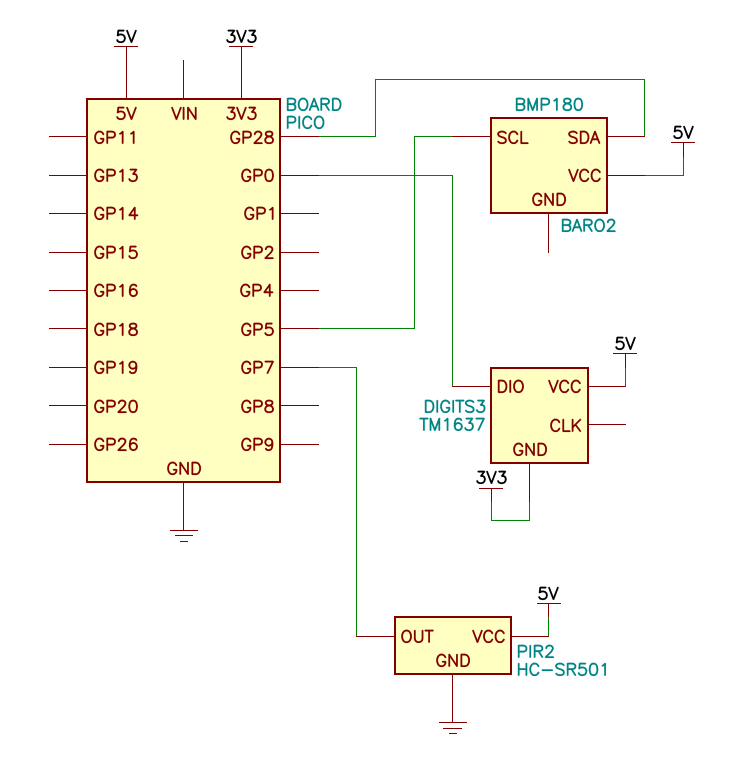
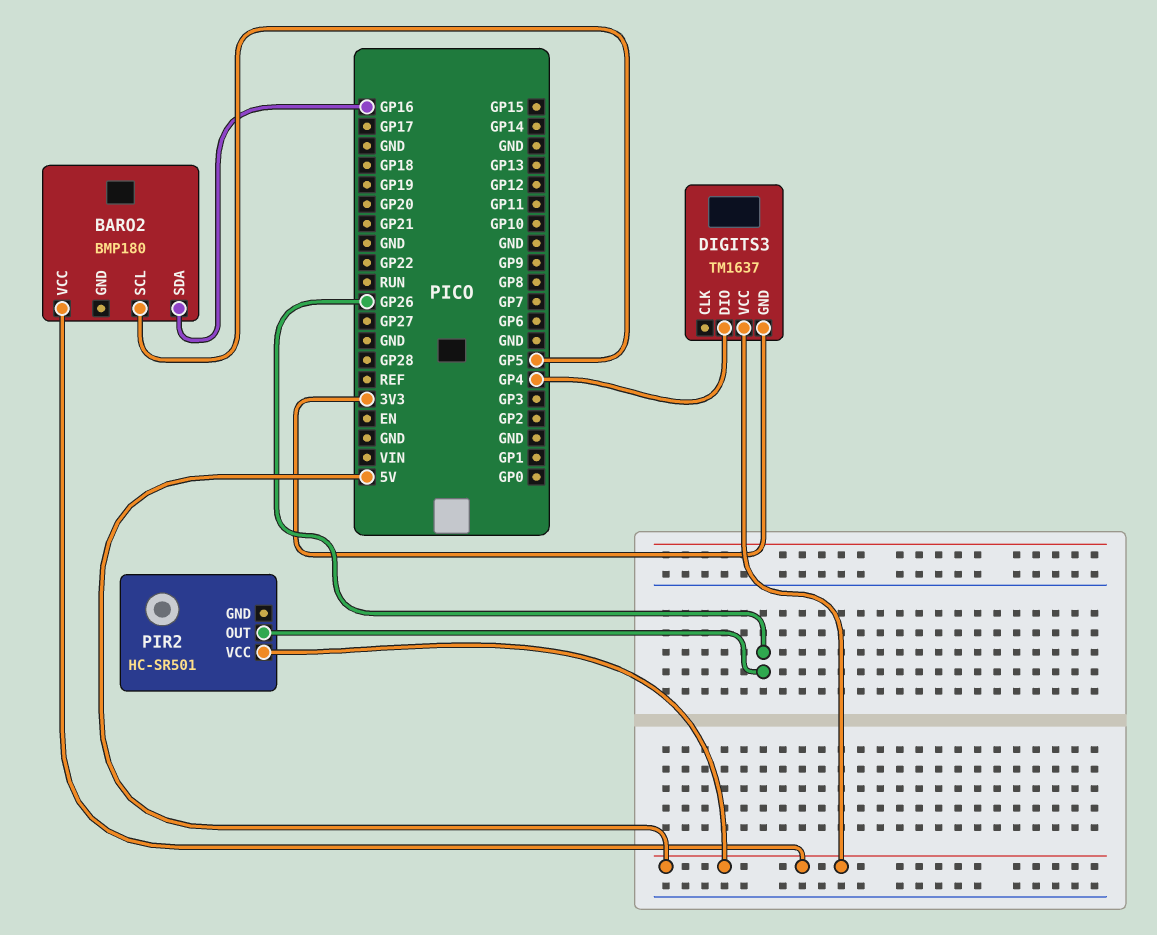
BARO2 pin SDA: GP28 -> GP16
DIGITS3 pin DIO: GP0 -> GP4
PIR2 pin GND: GND -> none
PIR2 pin OUT: GP7 -> GP26

